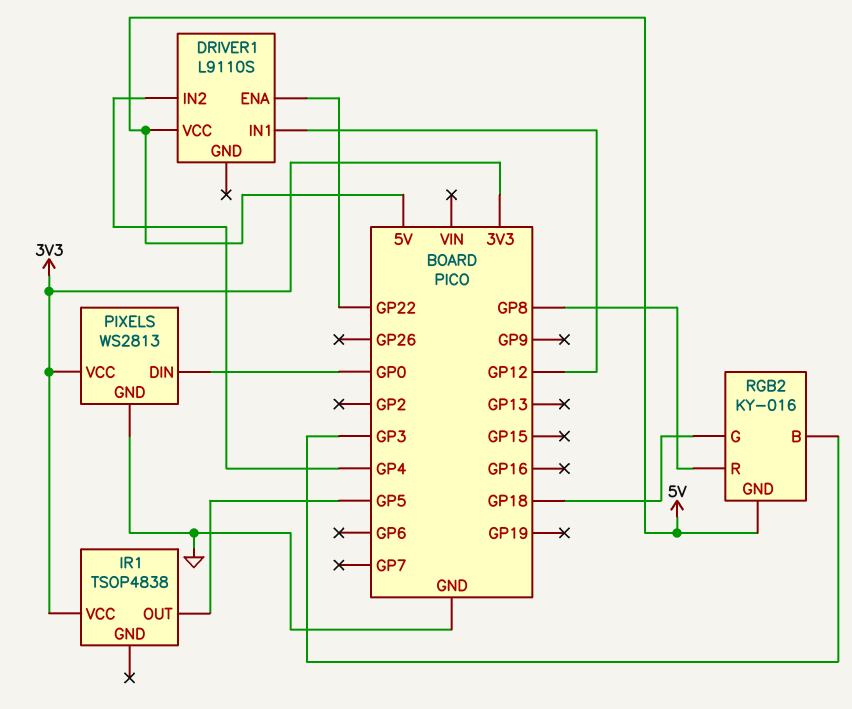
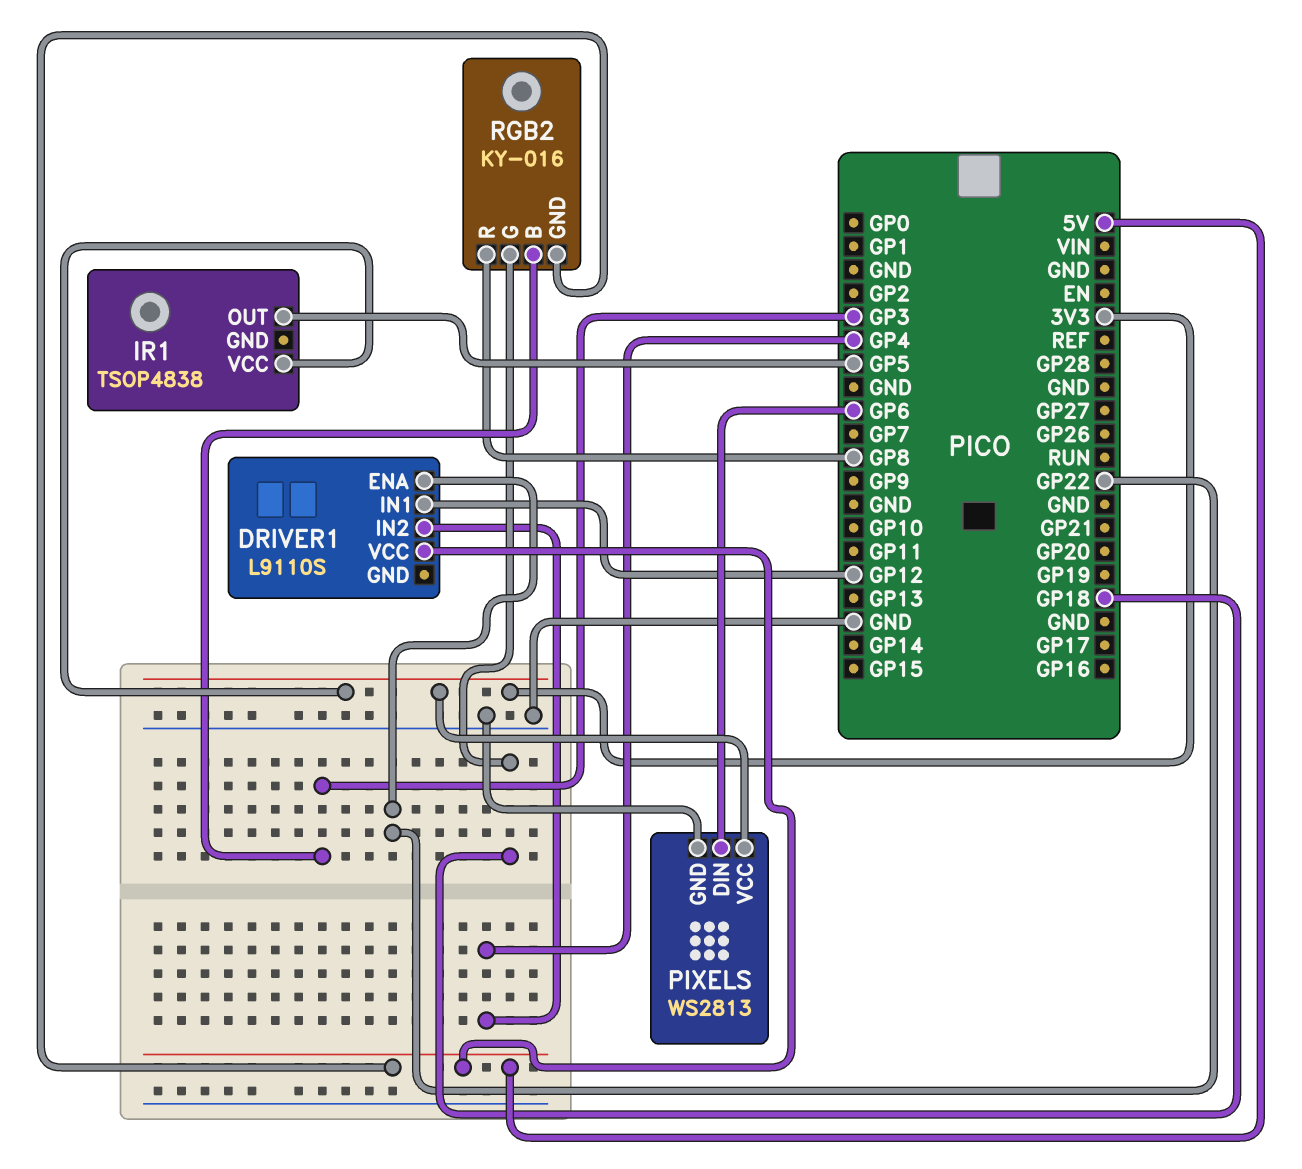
PIXELS pin DIN: GP0 -> GP6

